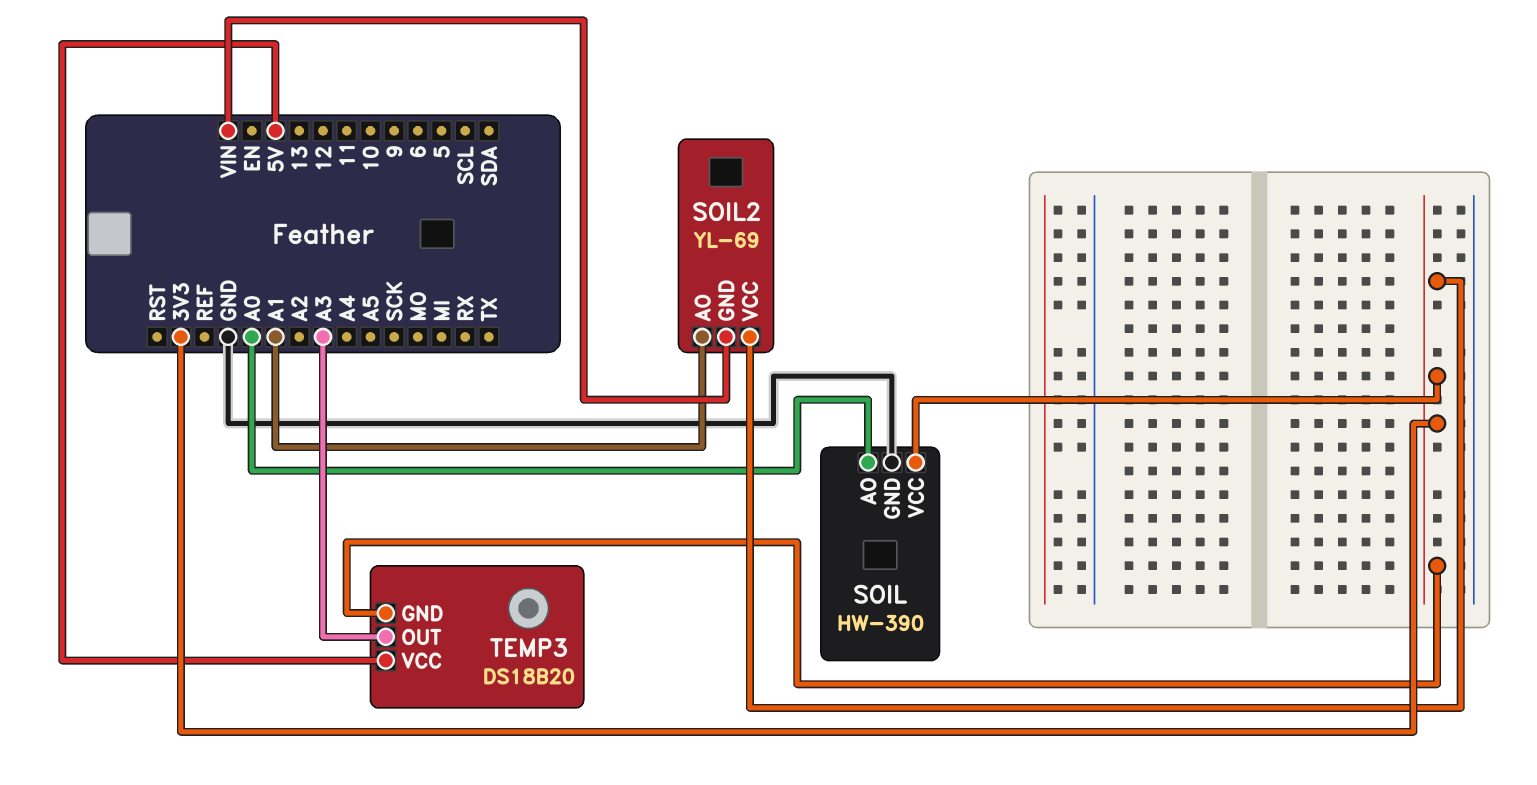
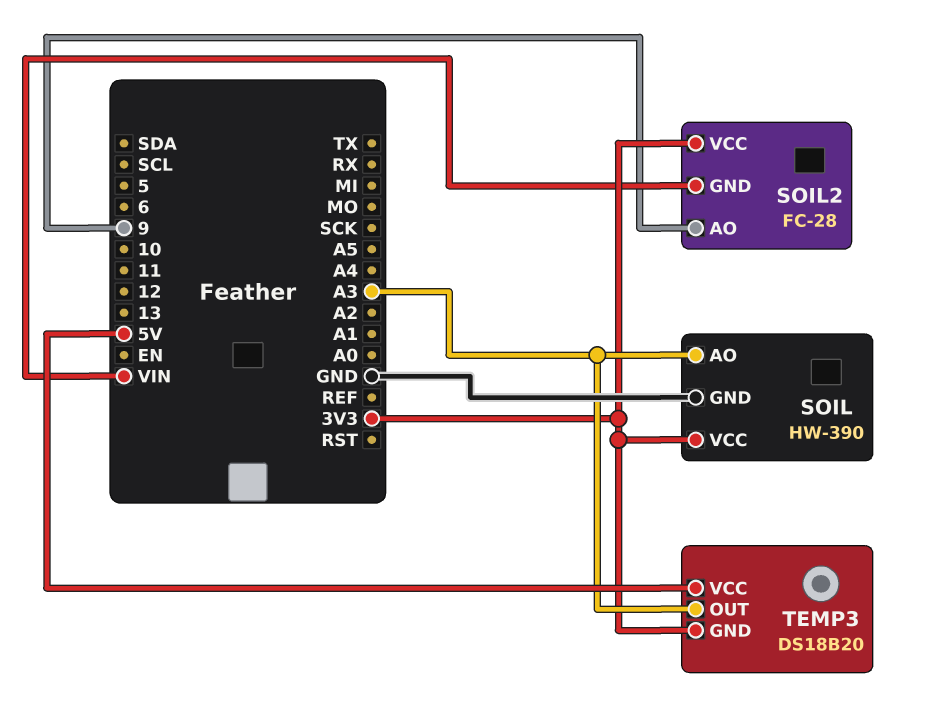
SOIL pin AO: A0 -> A3
SOIL2: YL-69 -> FC-28
SOIL2 pin AO: A1 -> 9

